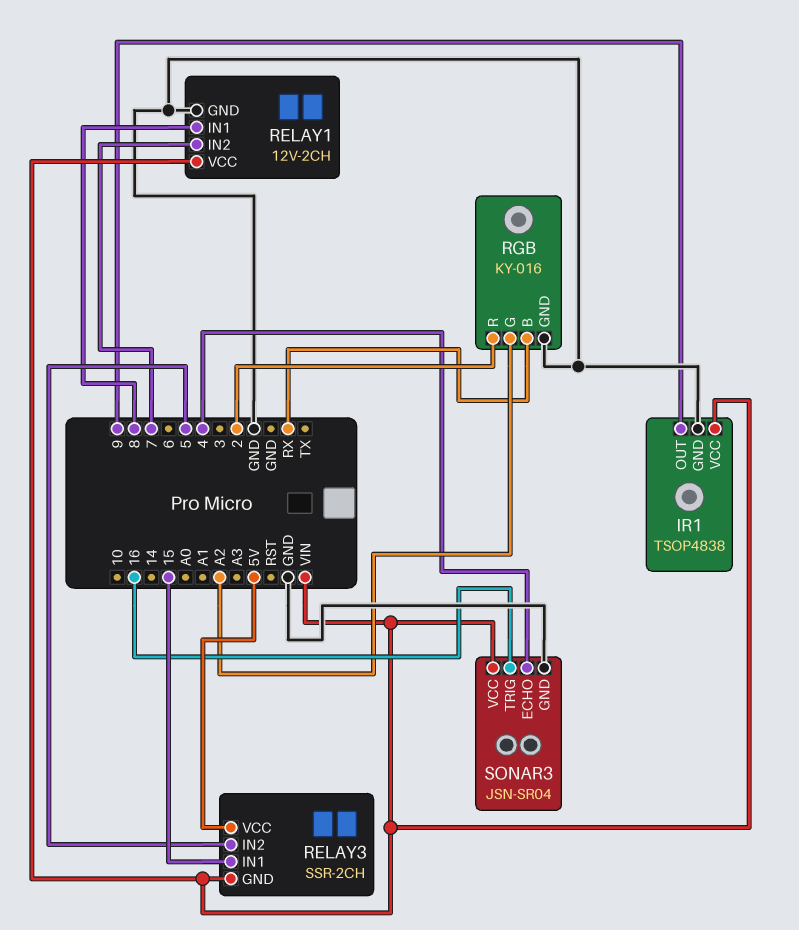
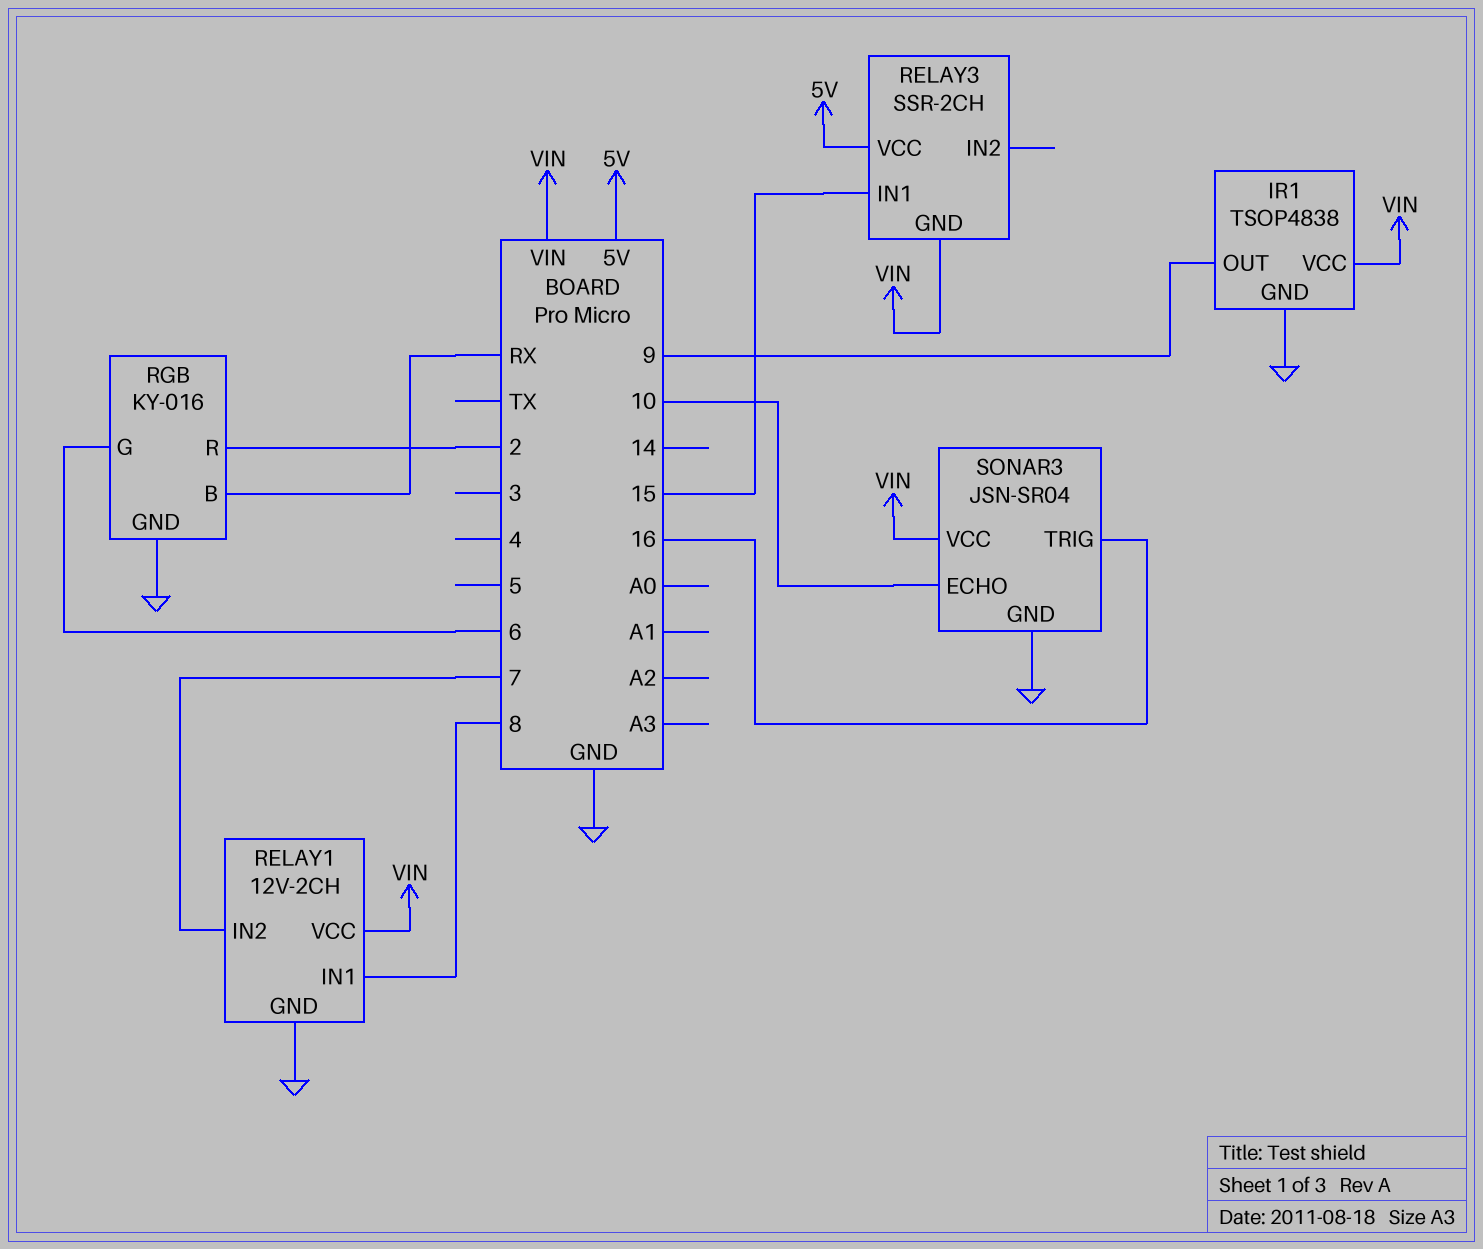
RELAY3 pin IN2: 5 -> none
RGB pin G: A2 -> 6
SONAR3 pin ECHO: 4 -> 10

